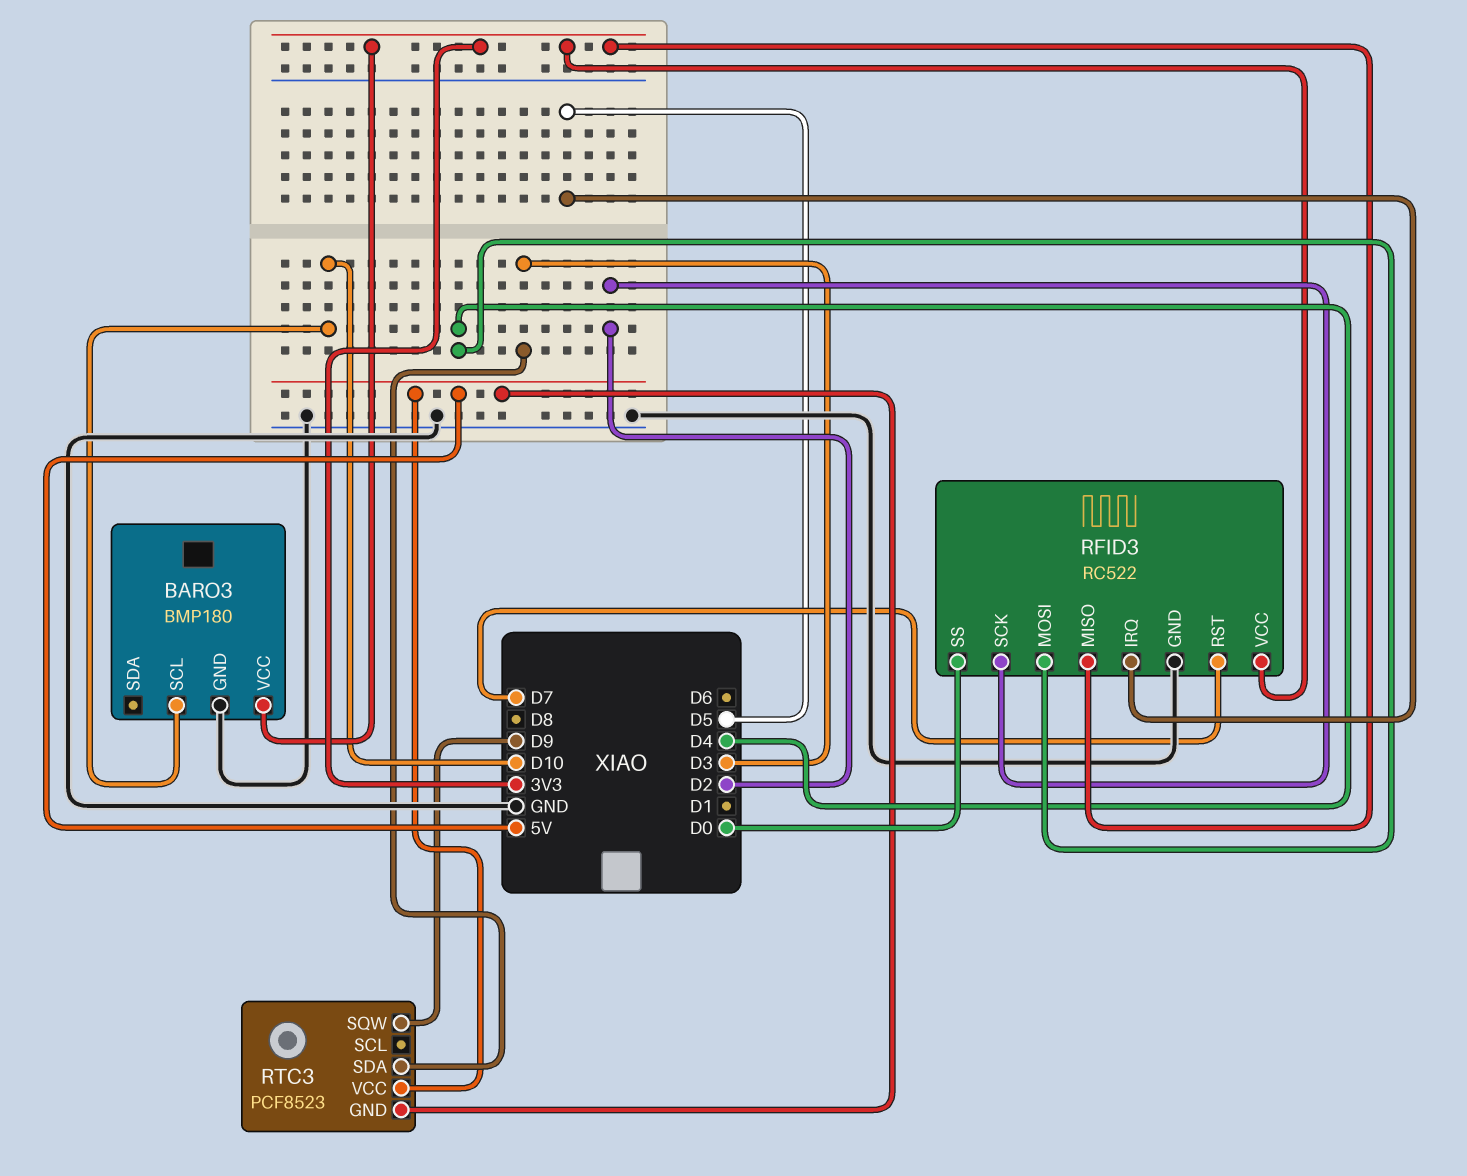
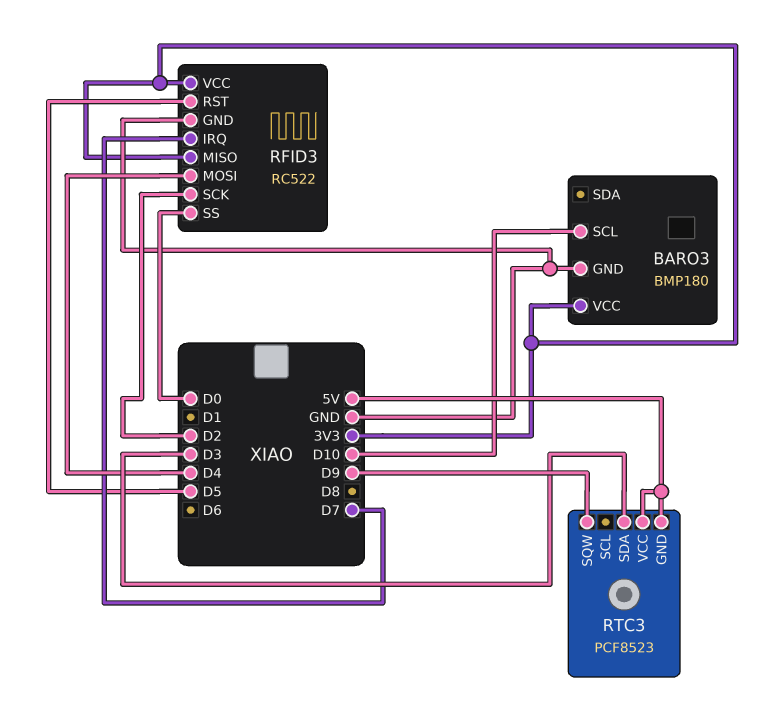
RFID3 pin IRQ: D5 -> D7
RFID3 pin RST: D7 -> D5

